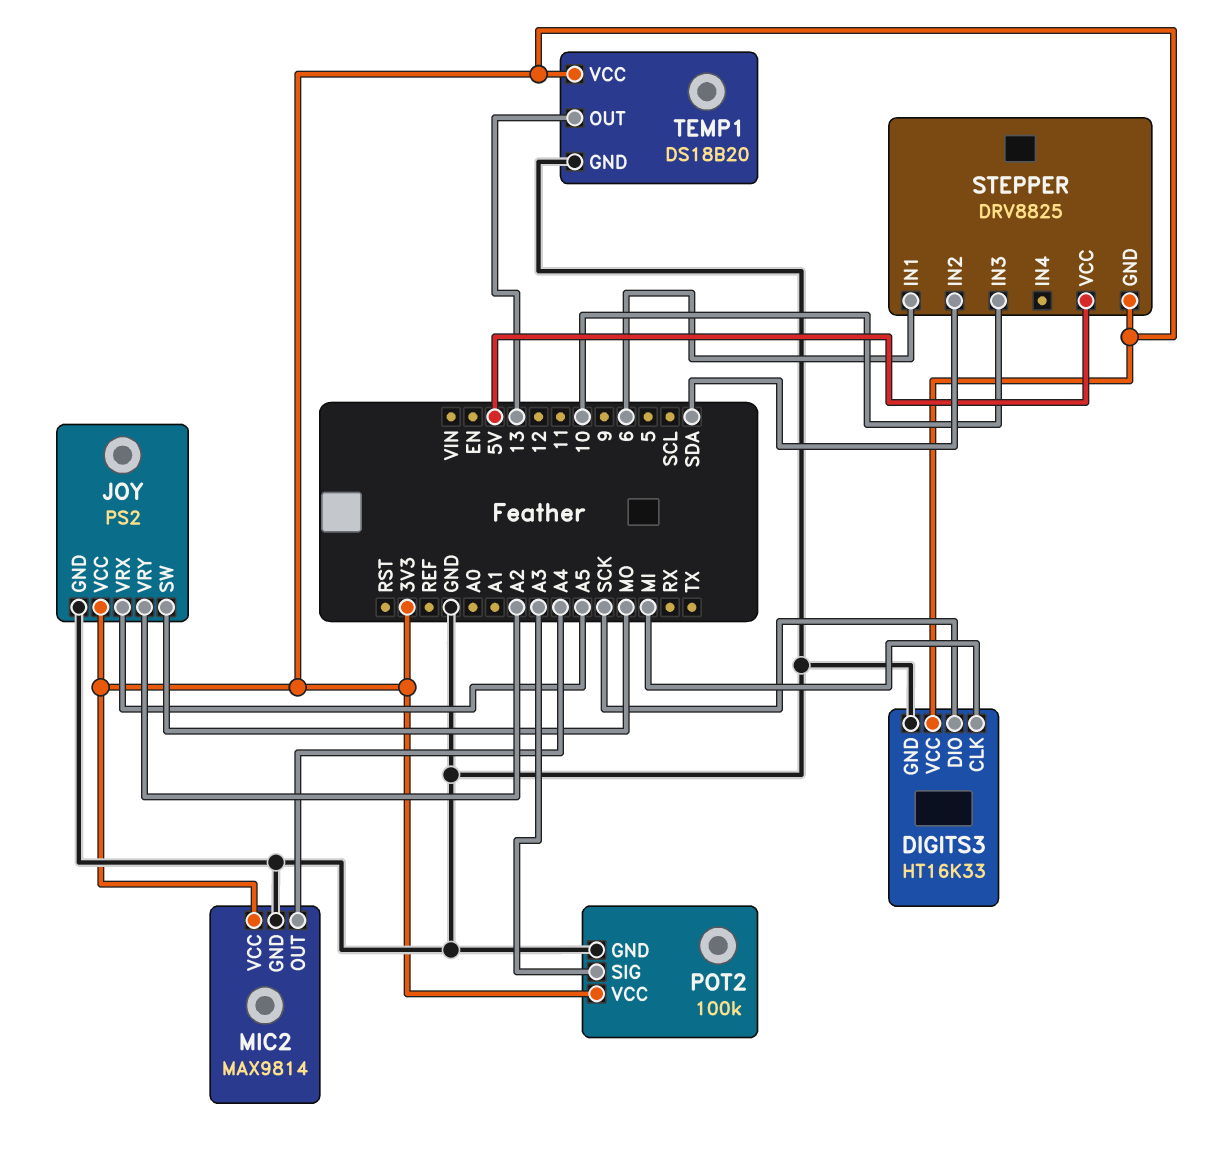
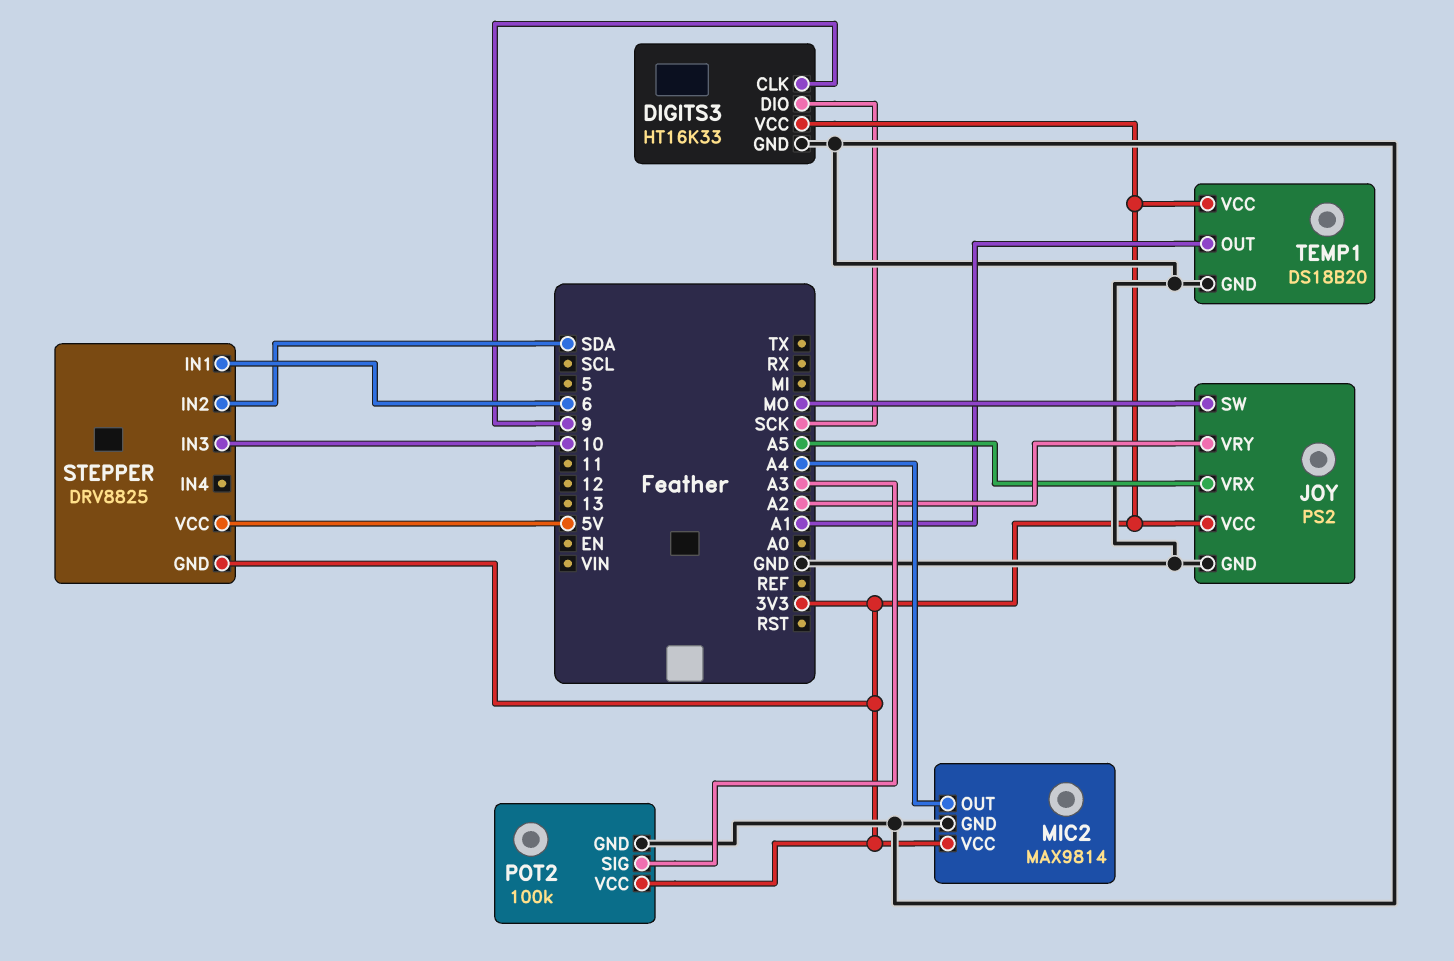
DIGITS3 pin CLK: MI -> 9
TEMP1 pin OUT: 13 -> A1

